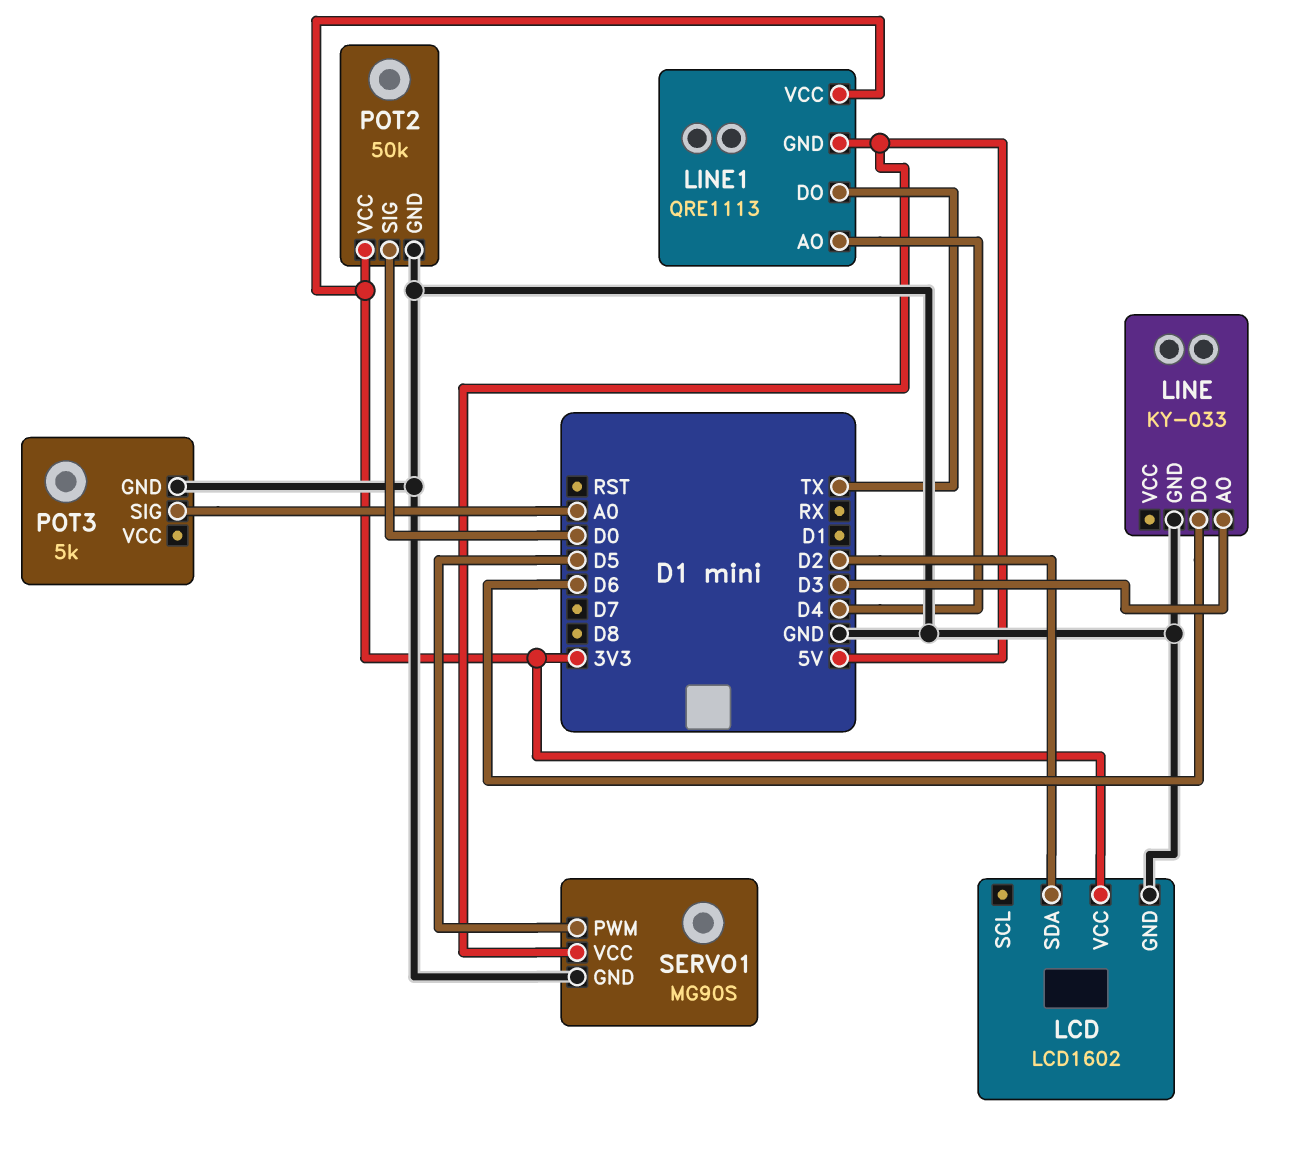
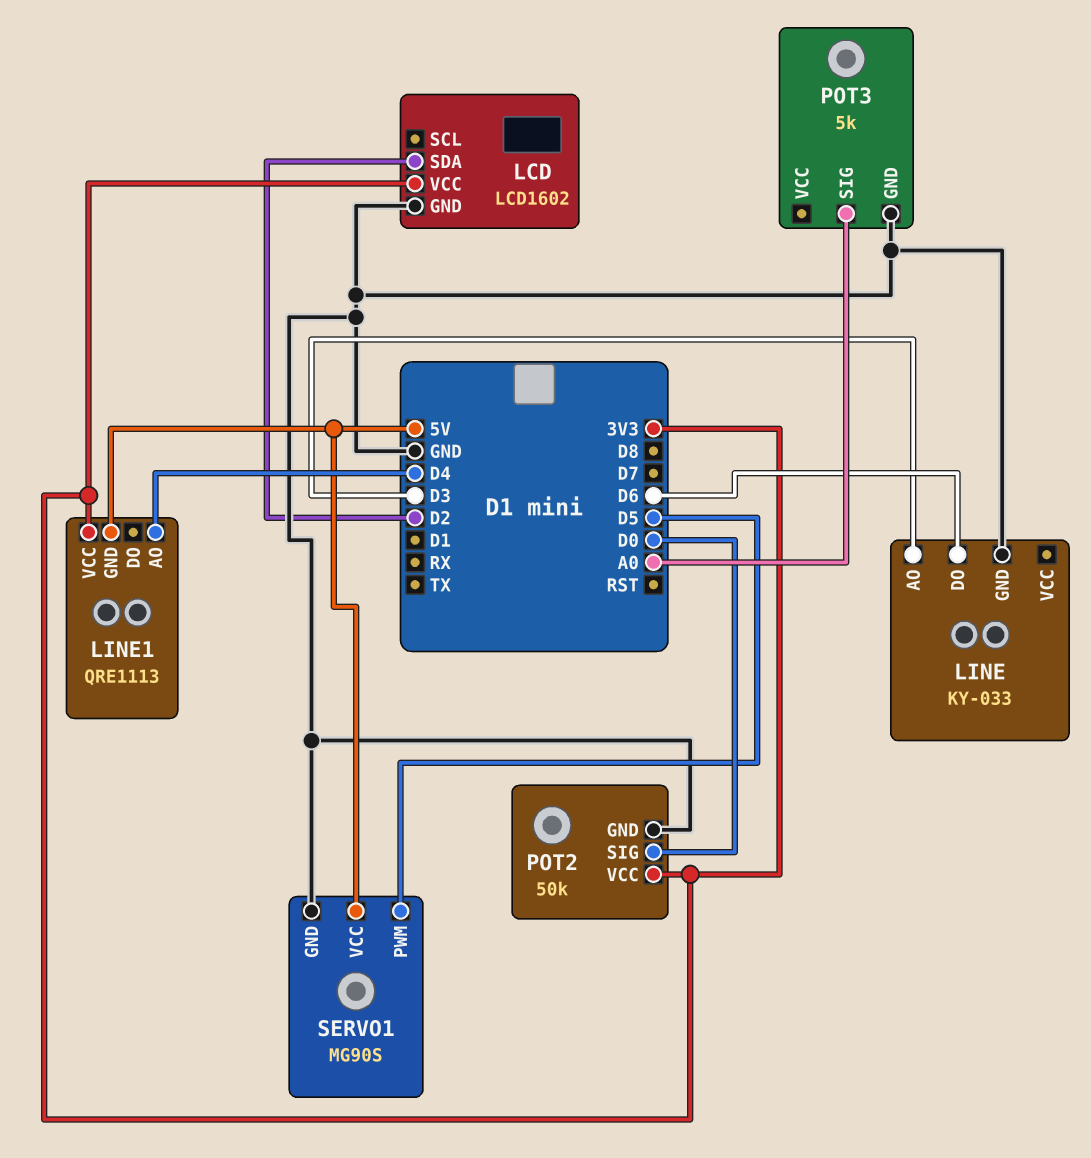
LINE1 pin DO: TX -> none

